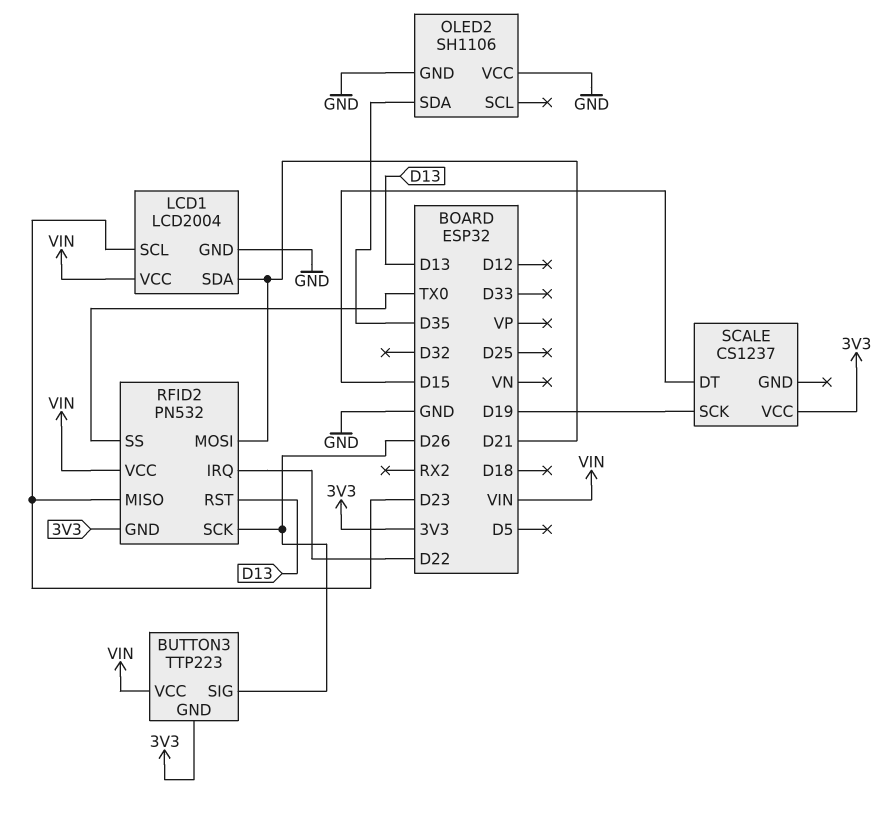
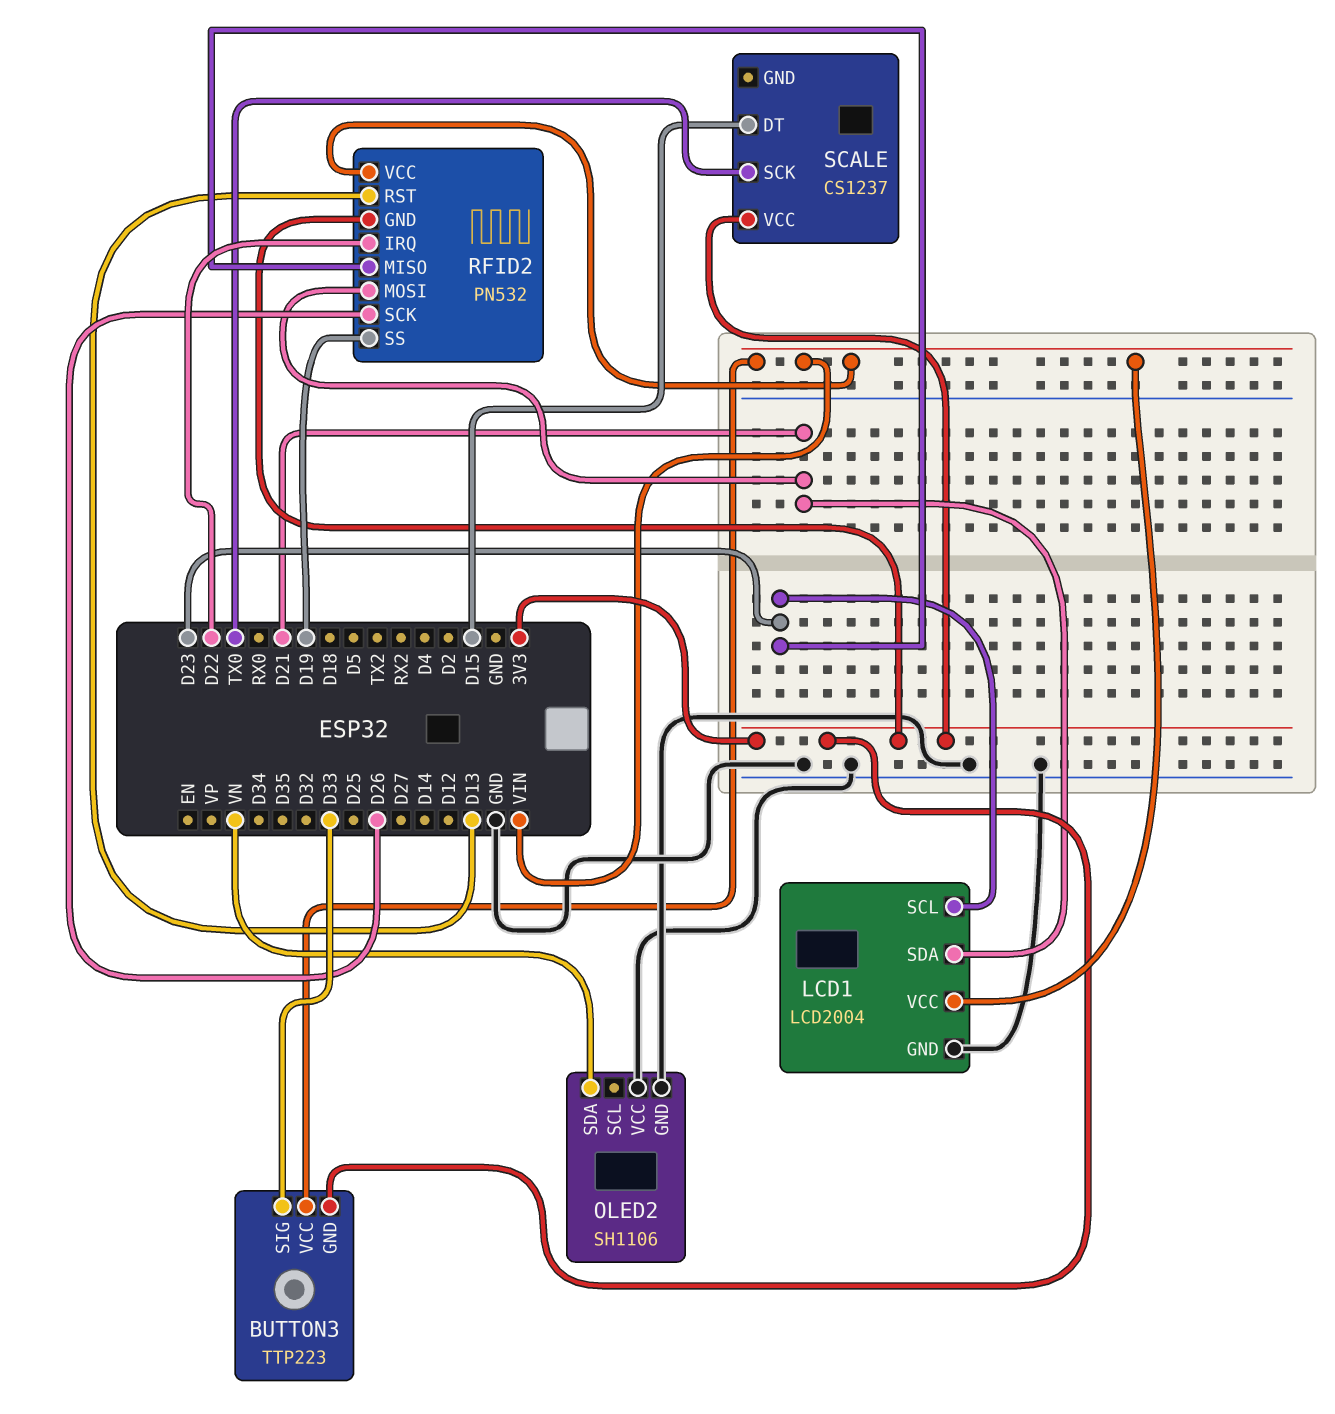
BUTTON3 pin SIG: D26 -> D33
OLED2 pin SDA: D35 -> VN
RFID2 pin SS: TX0 -> D19
SCALE pin SCK: D19 -> TX0

